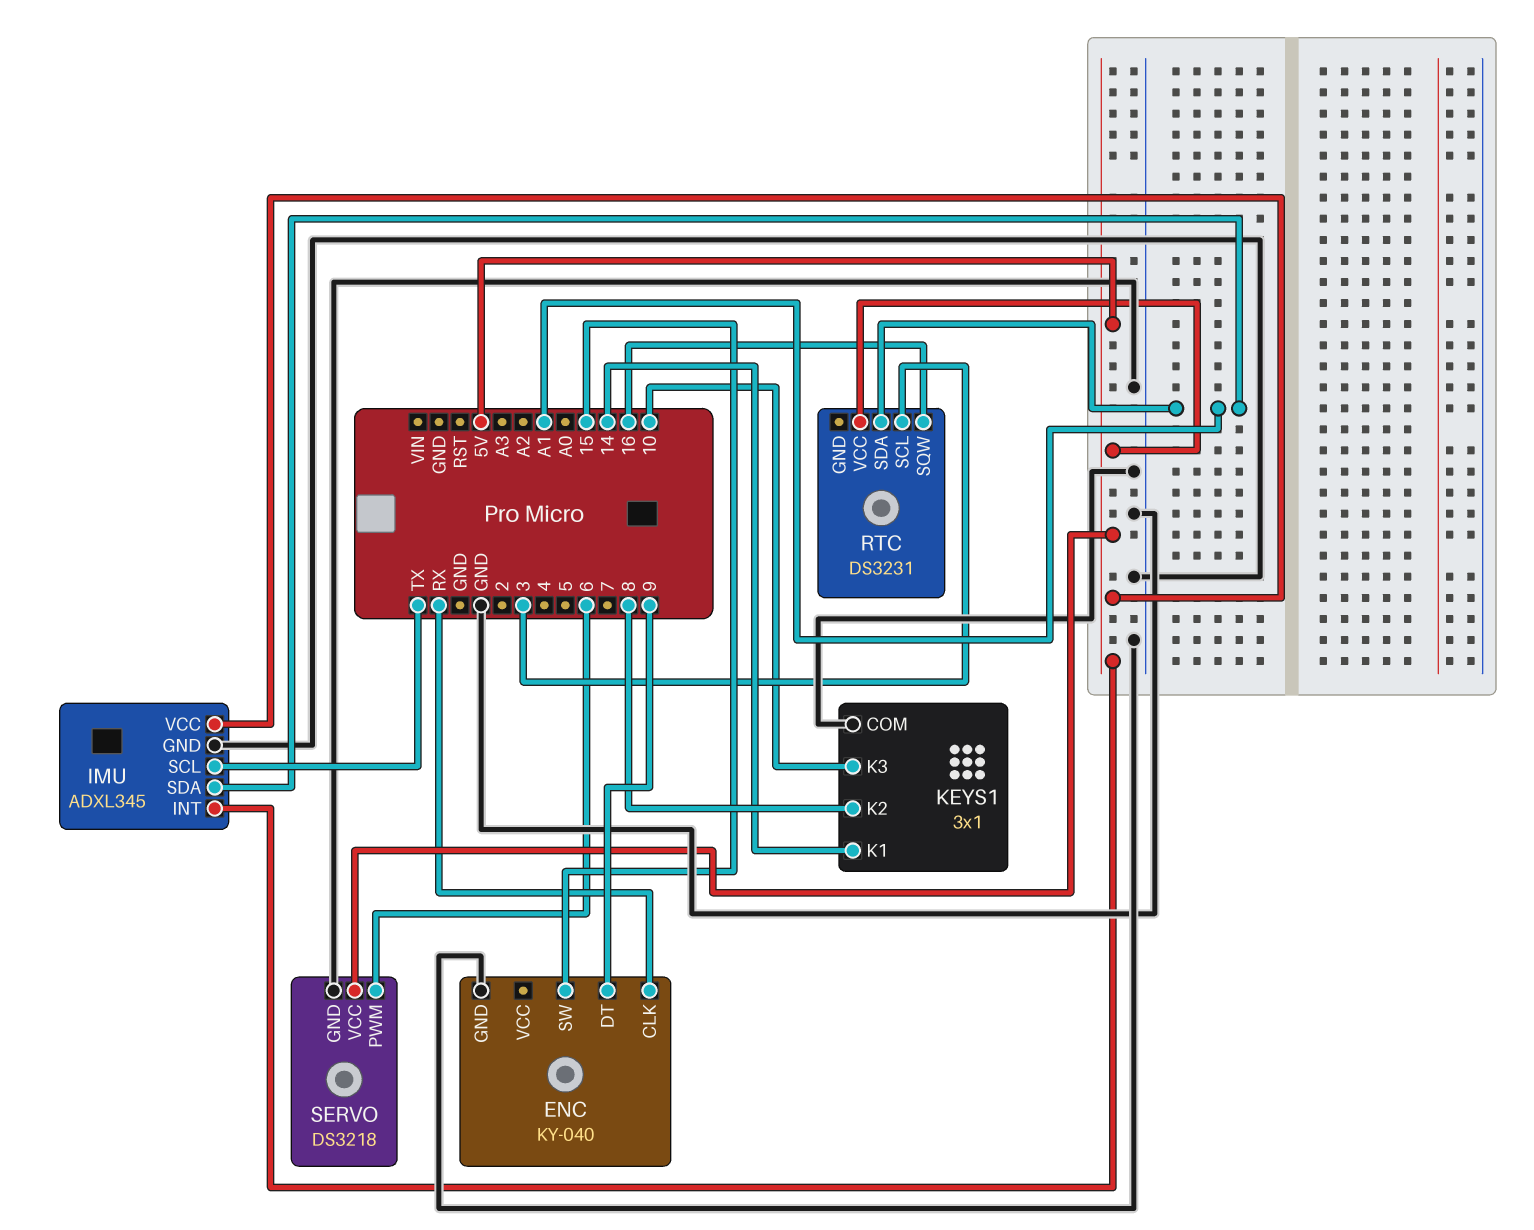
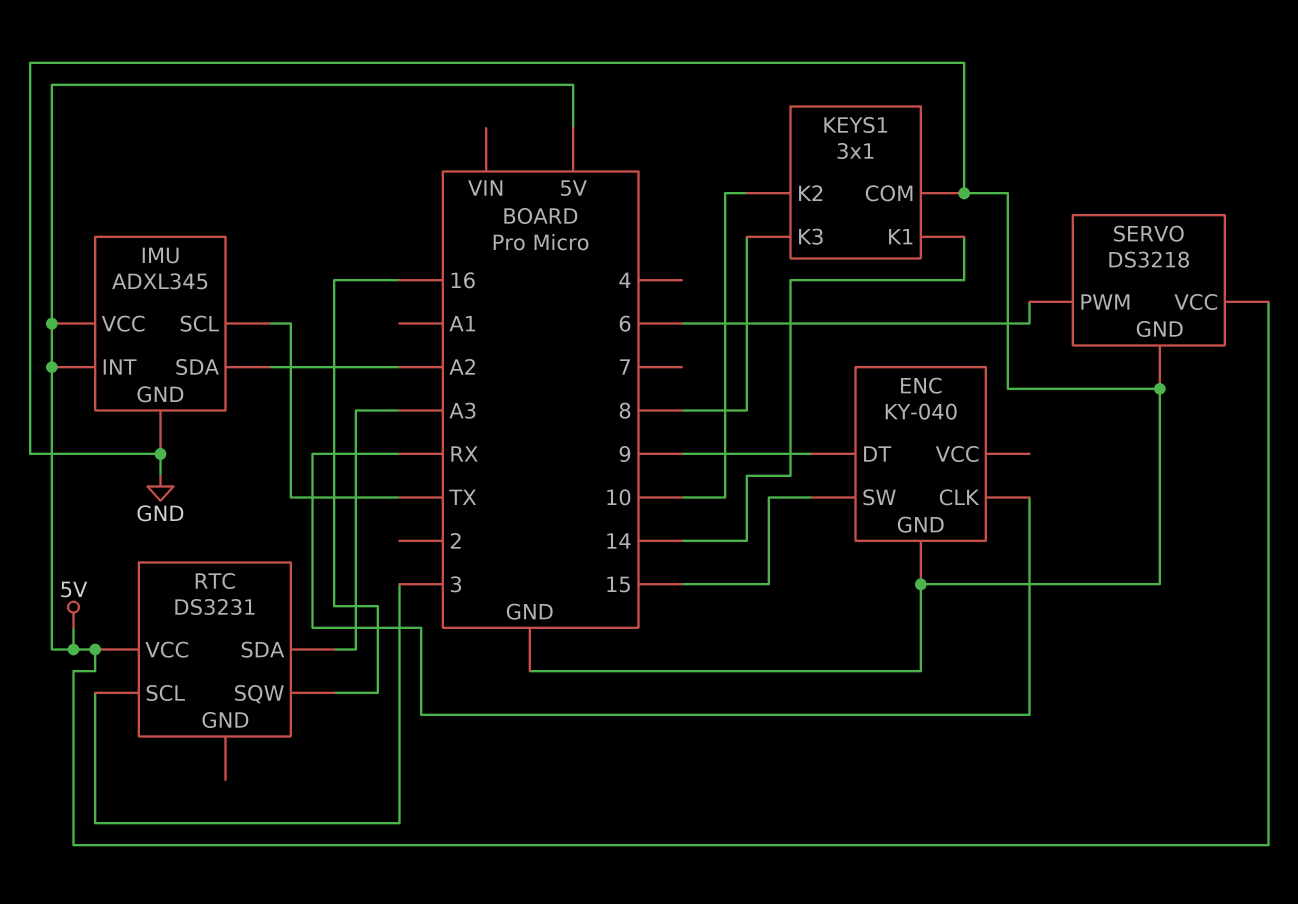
IMU pin SDA: A1 -> A2
KEYS1 pin K2: 8 -> 10
KEYS1 pin K3: 10 -> 8
RTC pin SDA: A1 -> A3

